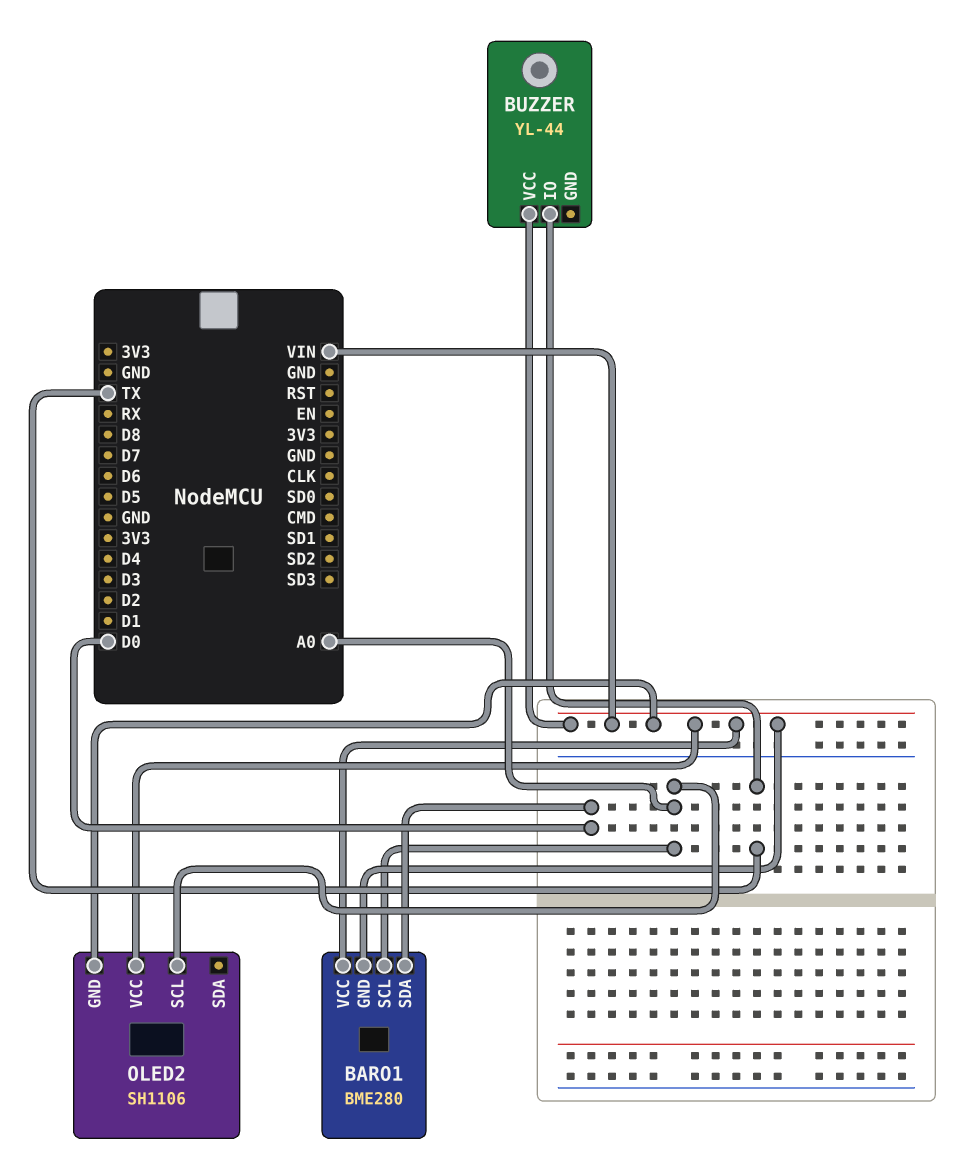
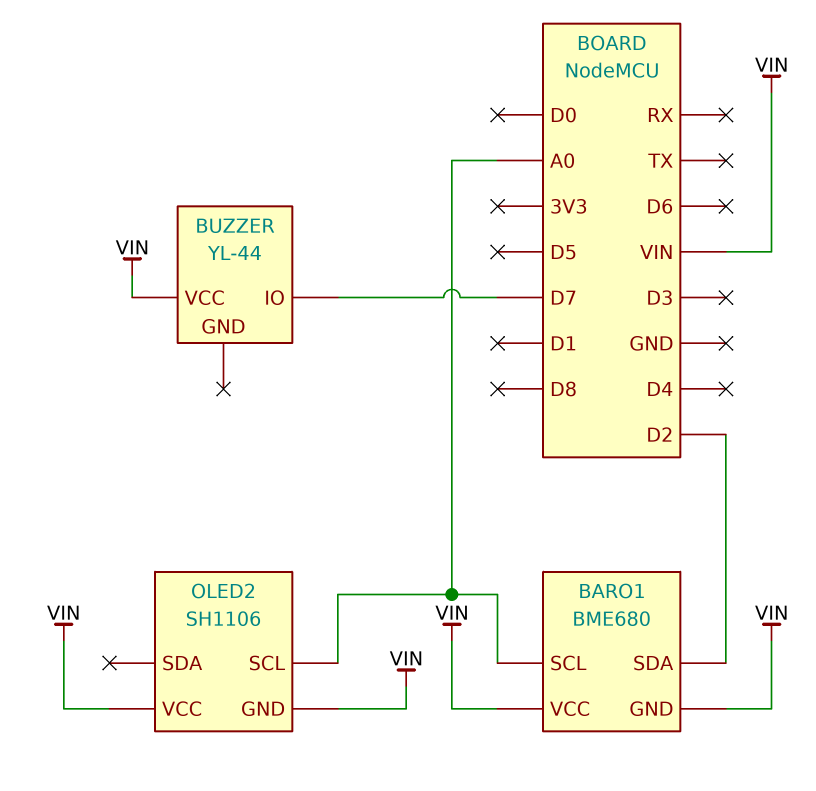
BARO1: BME280 -> BME680
BARO1 pin SDA: D0 -> D2
BUZZER pin IO: TX -> D7

